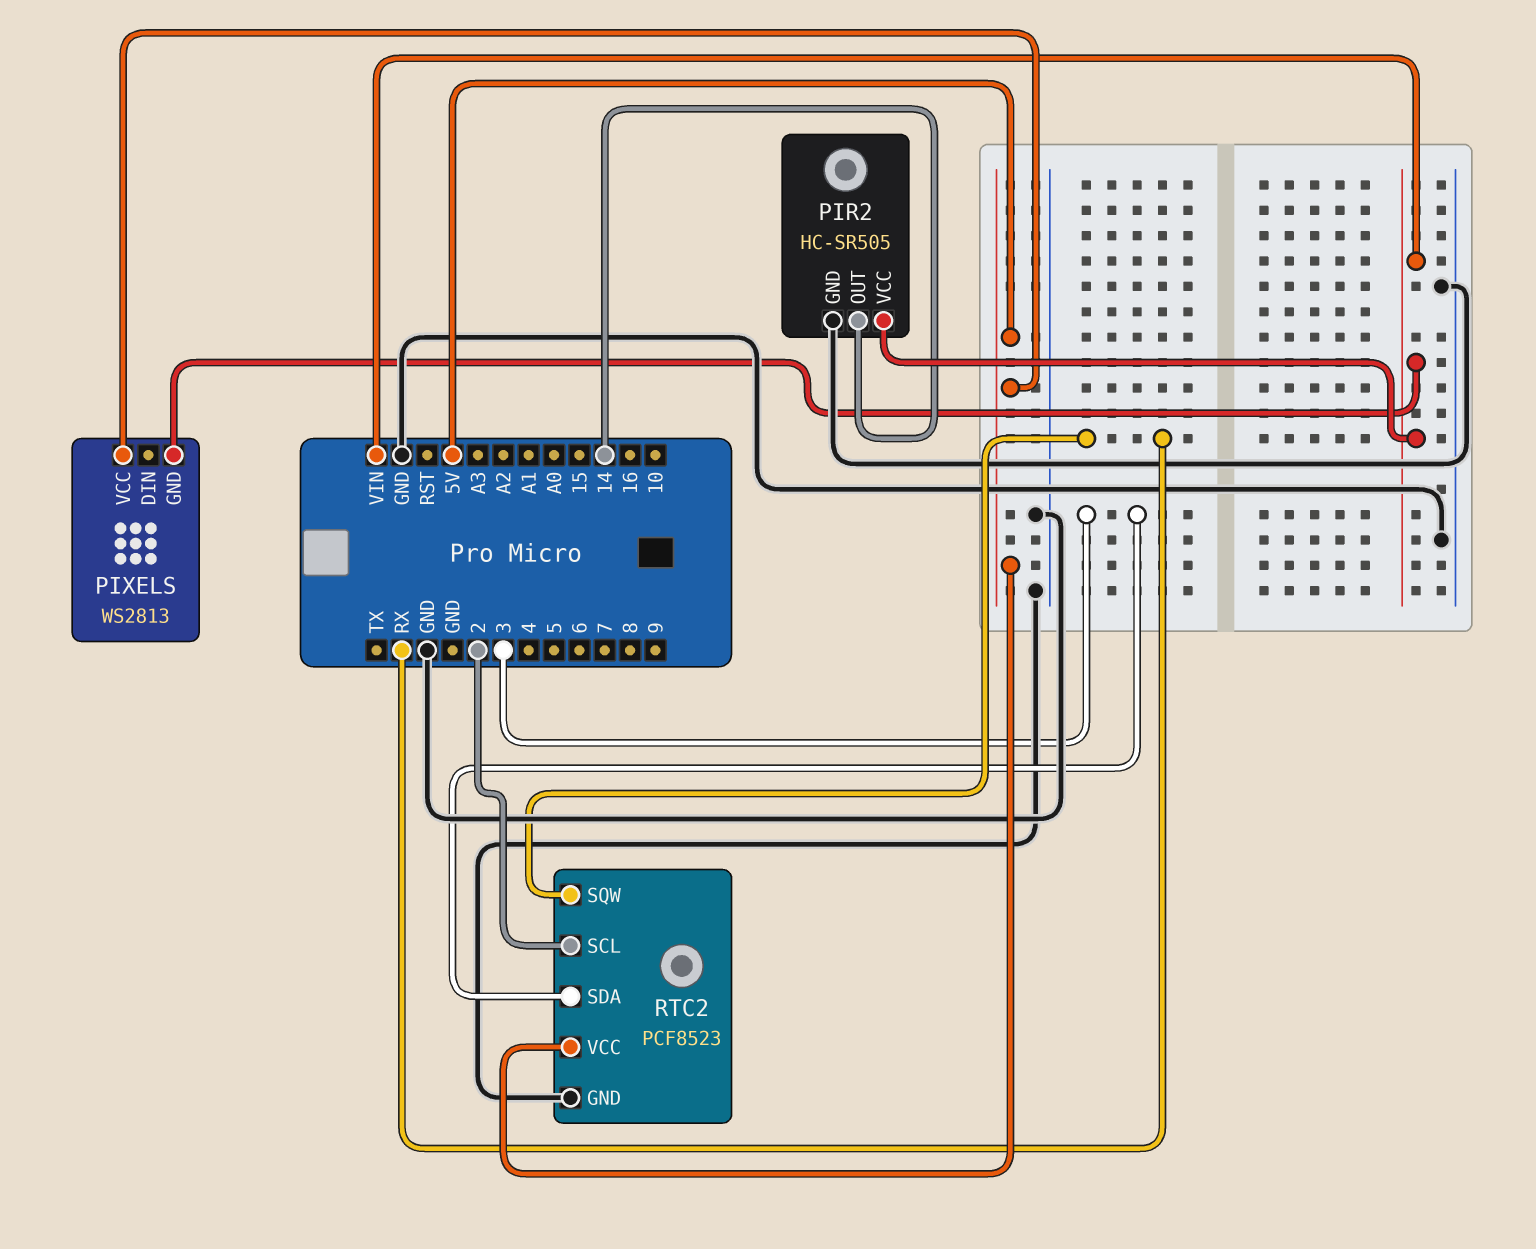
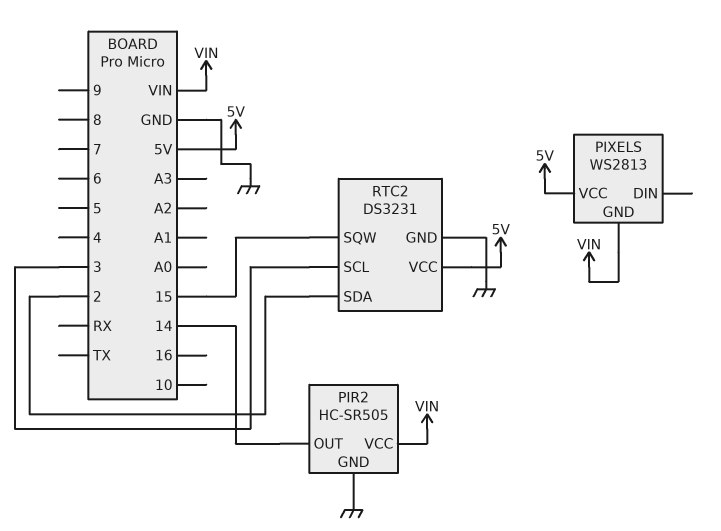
RTC2: PCF8523 -> DS3231
RTC2 pin SCL: 2 -> 3
RTC2 pin SDA: 3 -> 2
RTC2 pin SQW: RX -> 15

